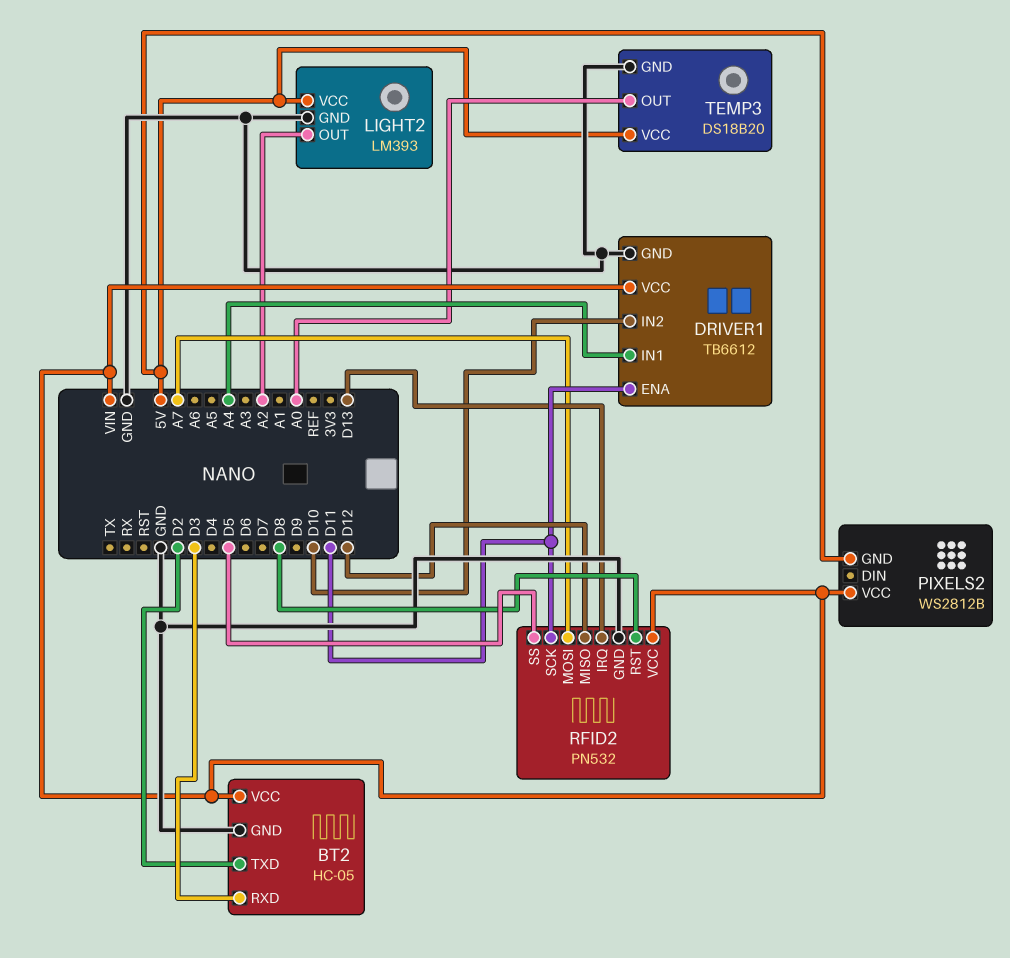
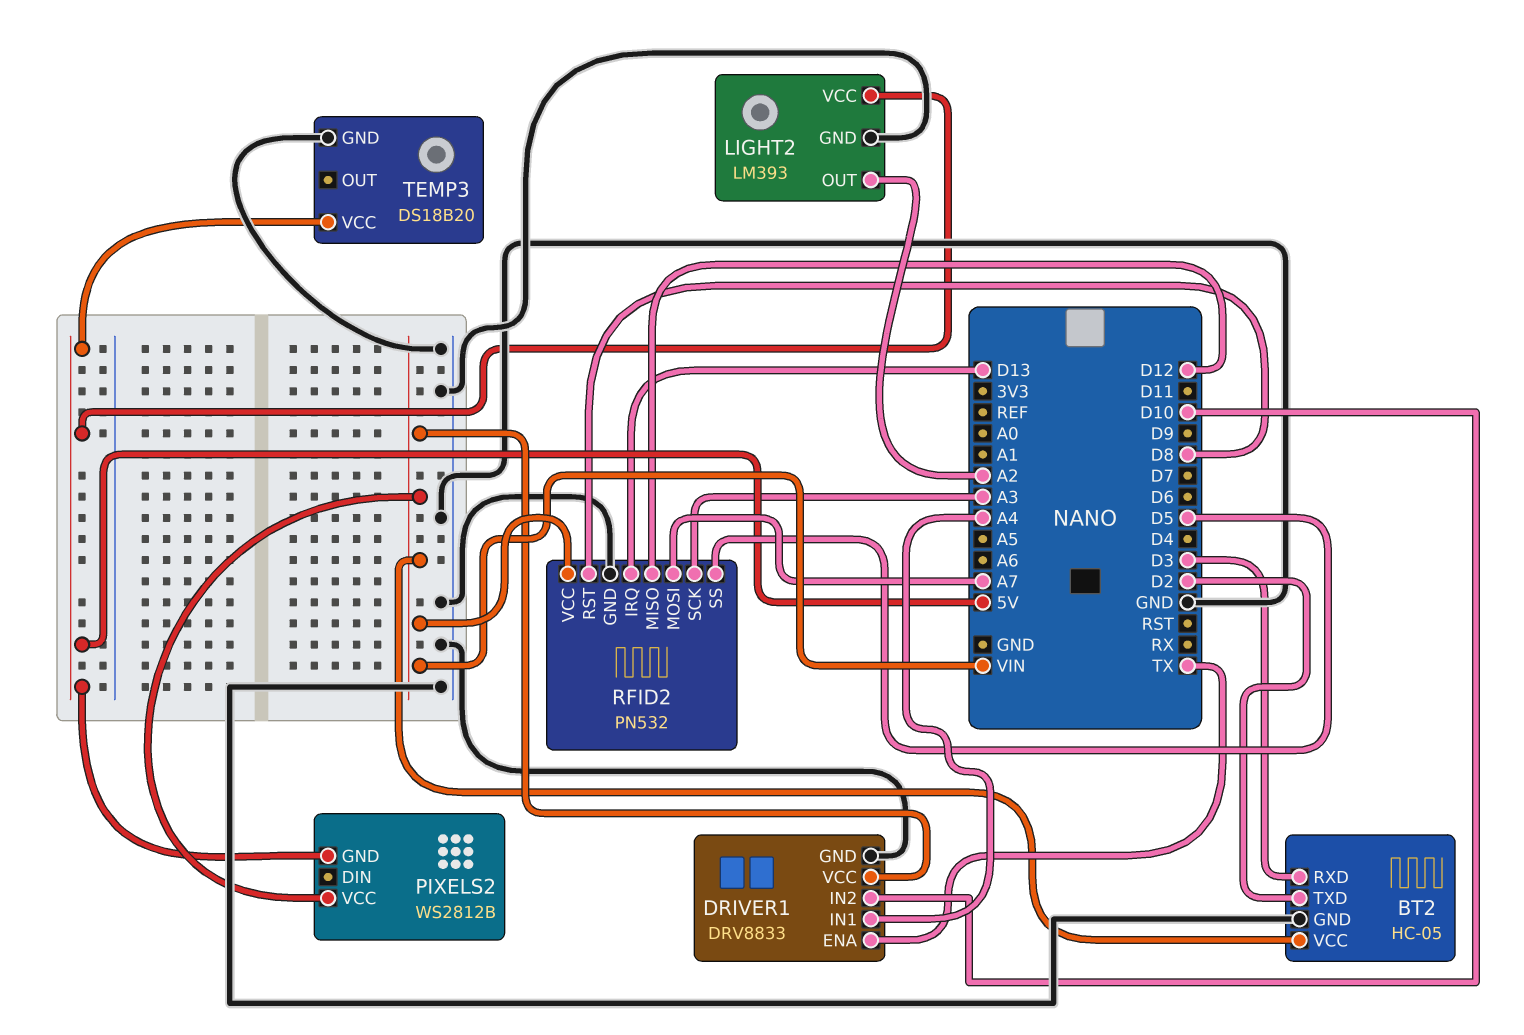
DRIVER1: TB6612 -> DRV8833
DRIVER1 pin ENA: D11 -> TX
RFID2 pin SCK: D11 -> A3
TEMP3 pin OUT: A0 -> none

